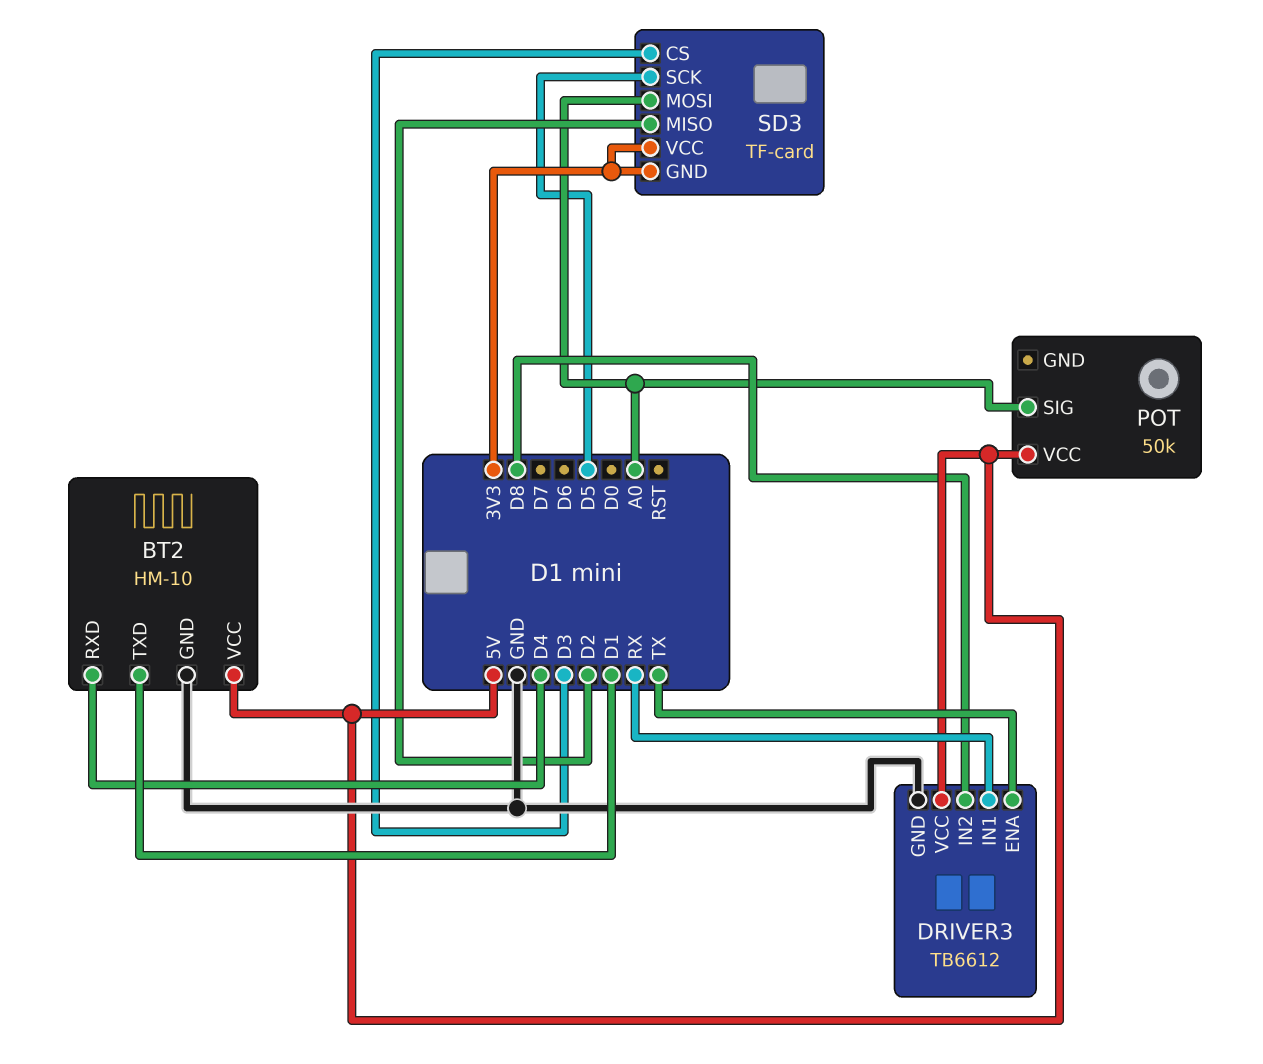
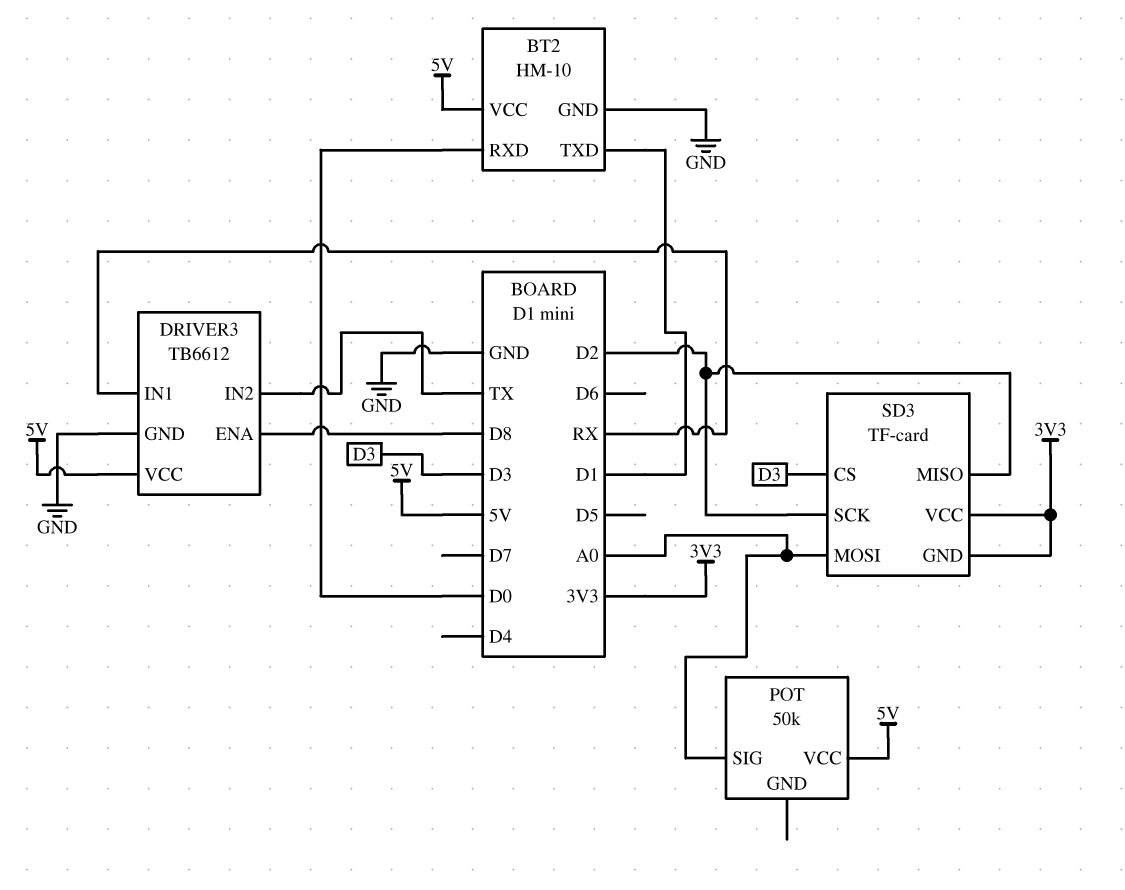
BT2 pin RXD: D4 -> D0
DRIVER3 pin ENA: TX -> D8
DRIVER3 pin IN2: D8 -> TX
SD3 pin SCK: D5 -> D2

